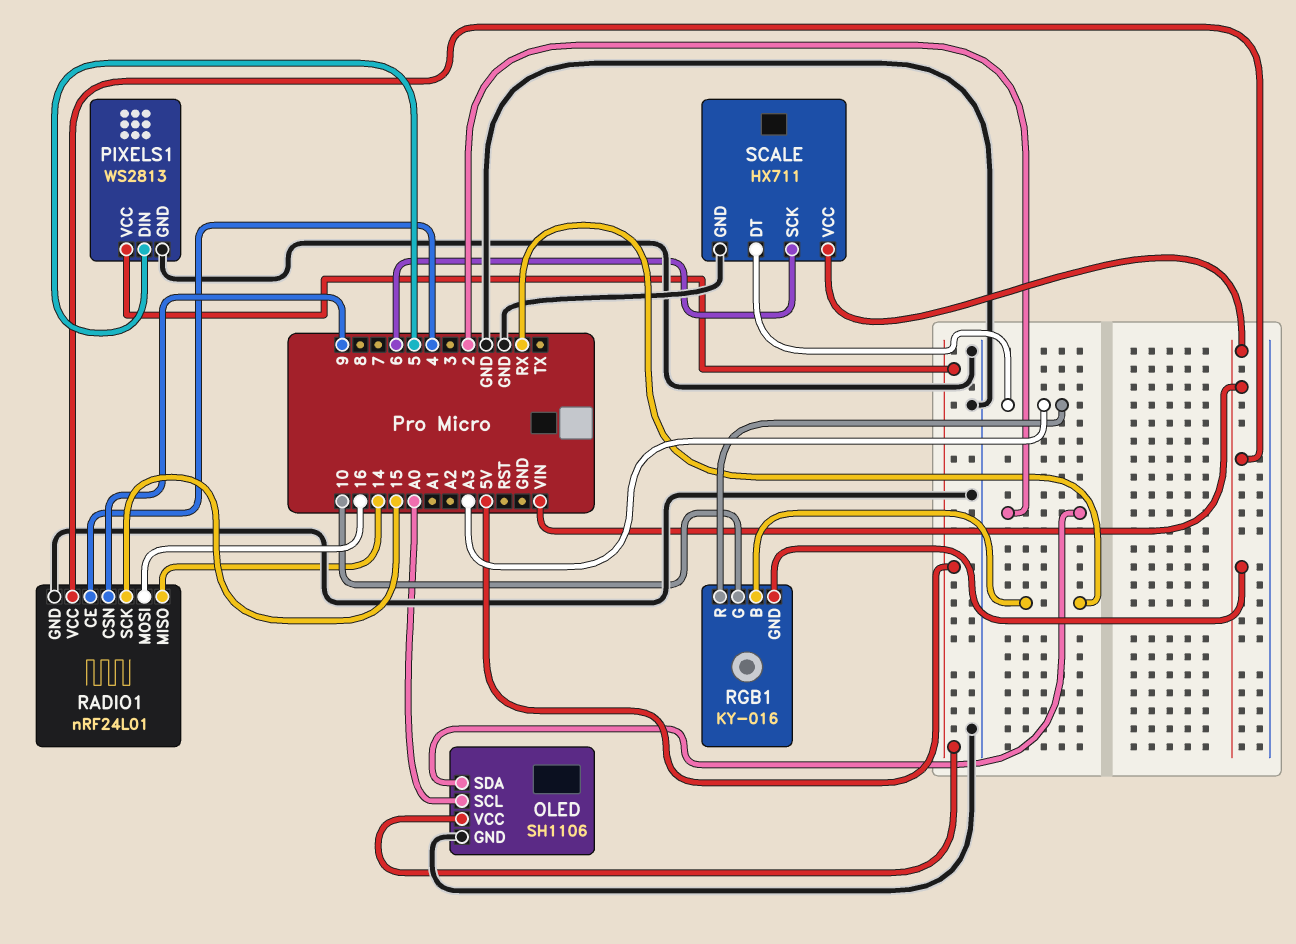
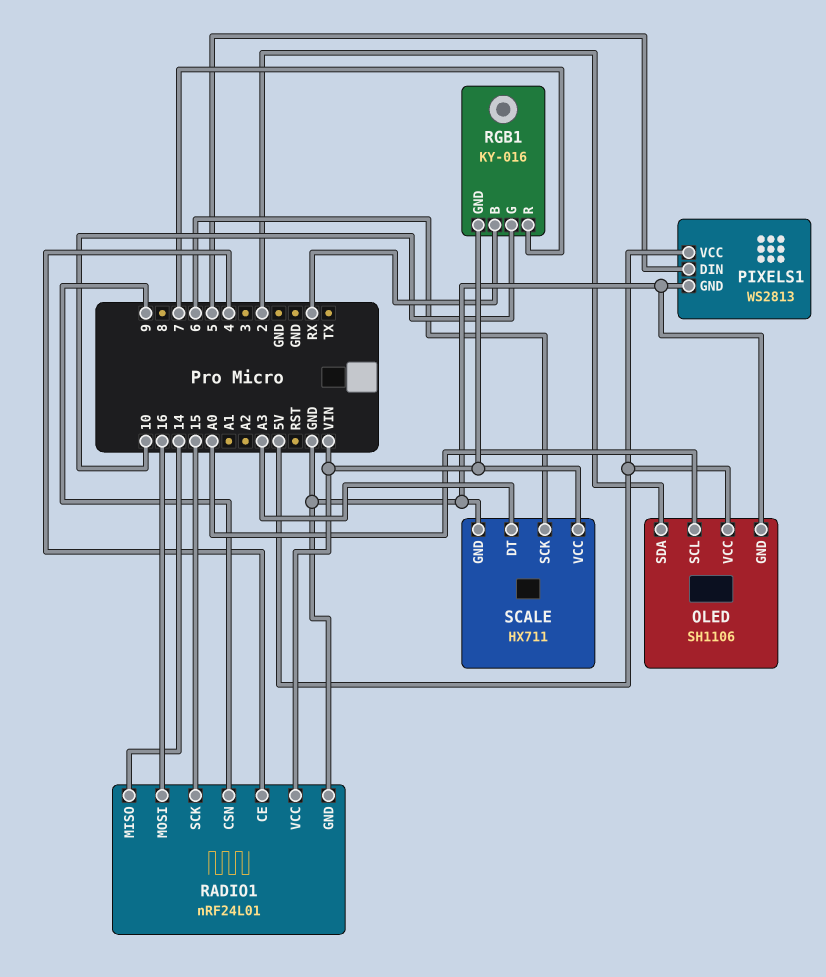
RGB1 pin R: A3 -> 7

